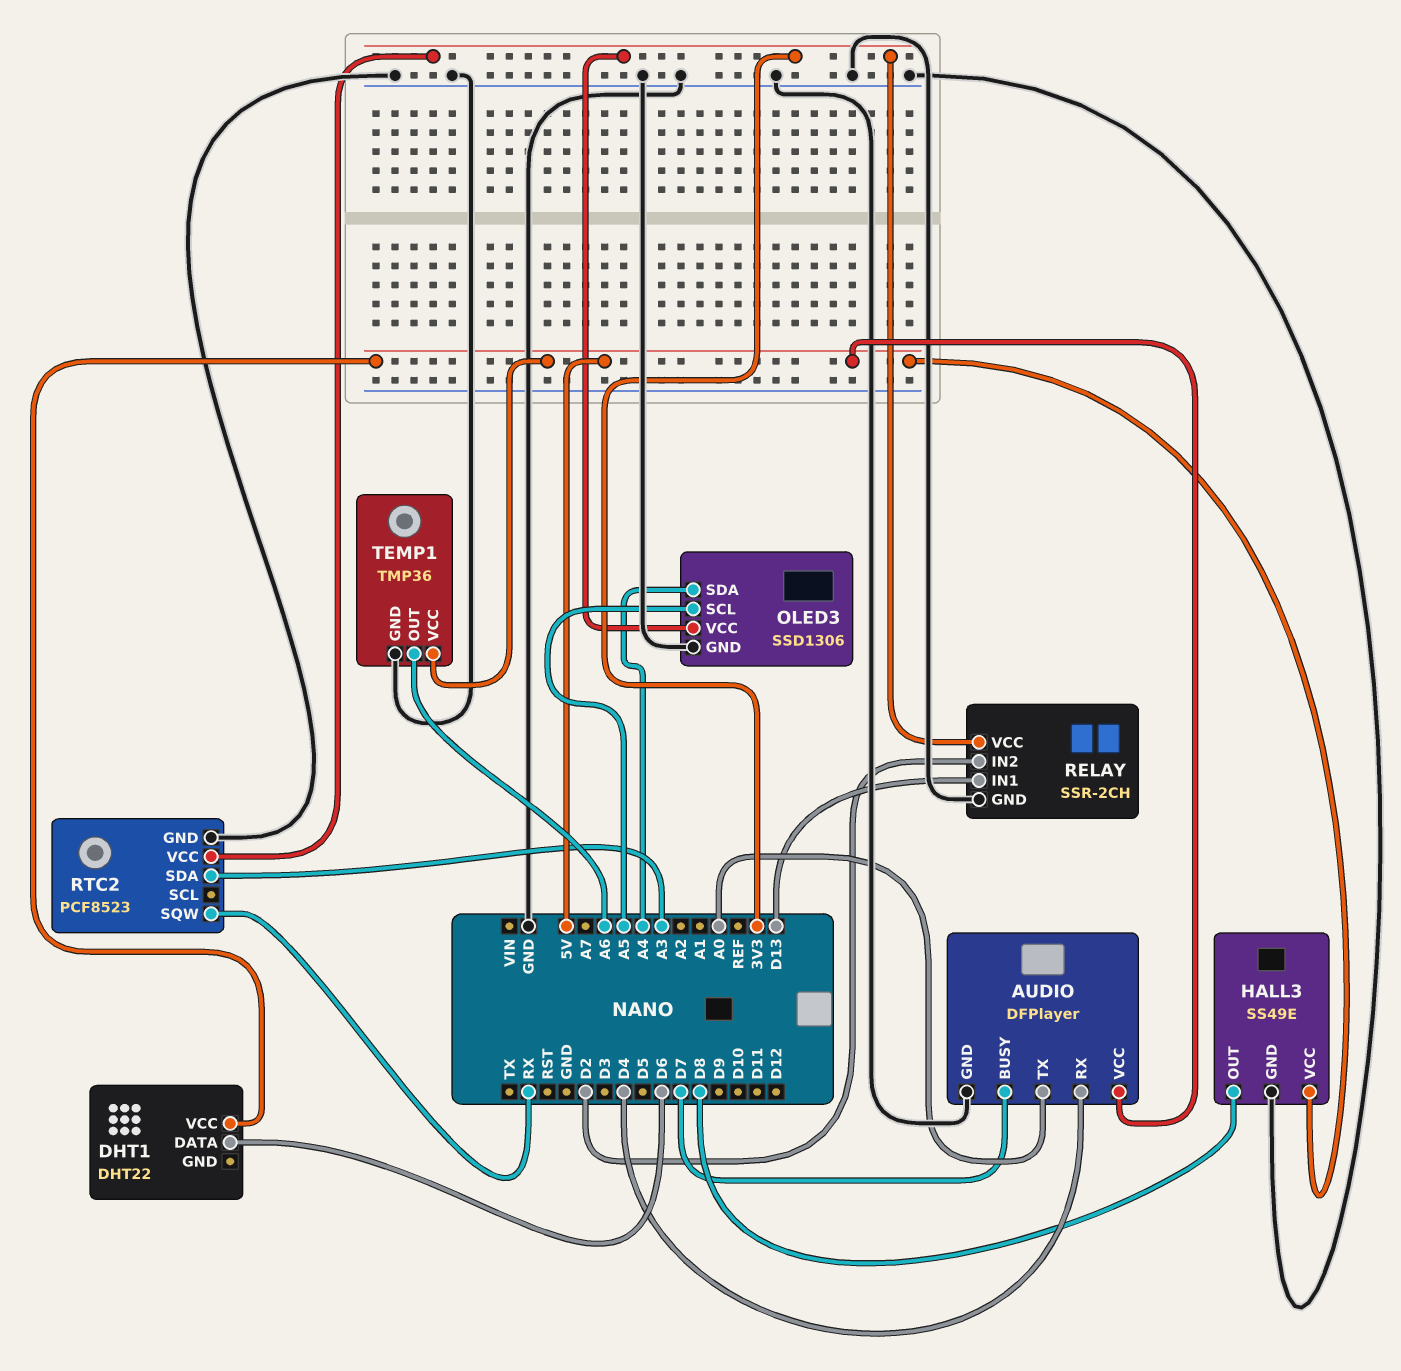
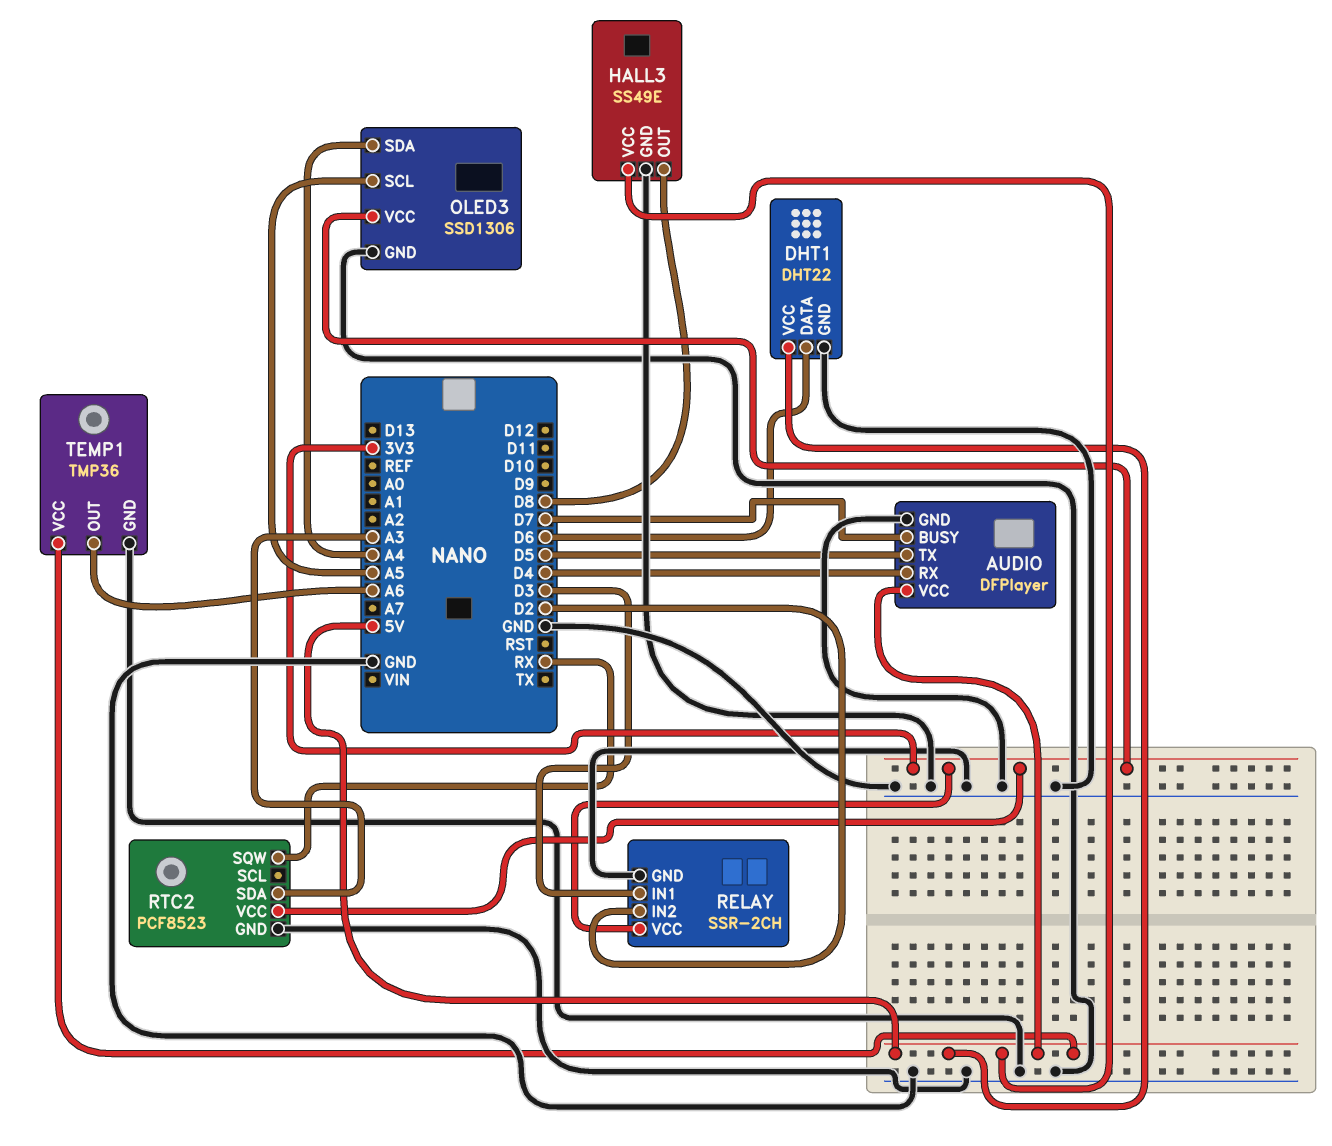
AUDIO pin TX: A0 -> D5
DHT1 pin GND: none -> GND
RELAY pin IN1: D13 -> D3

